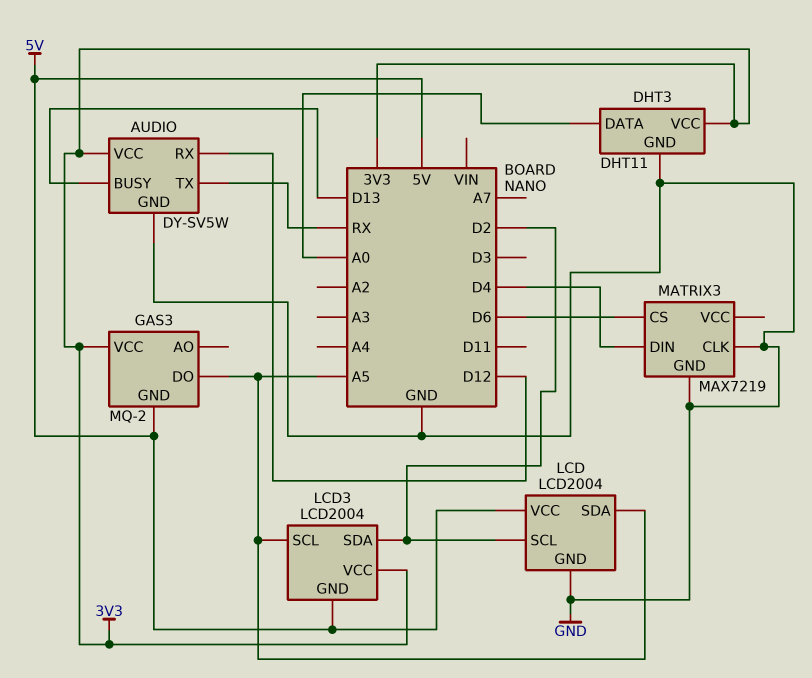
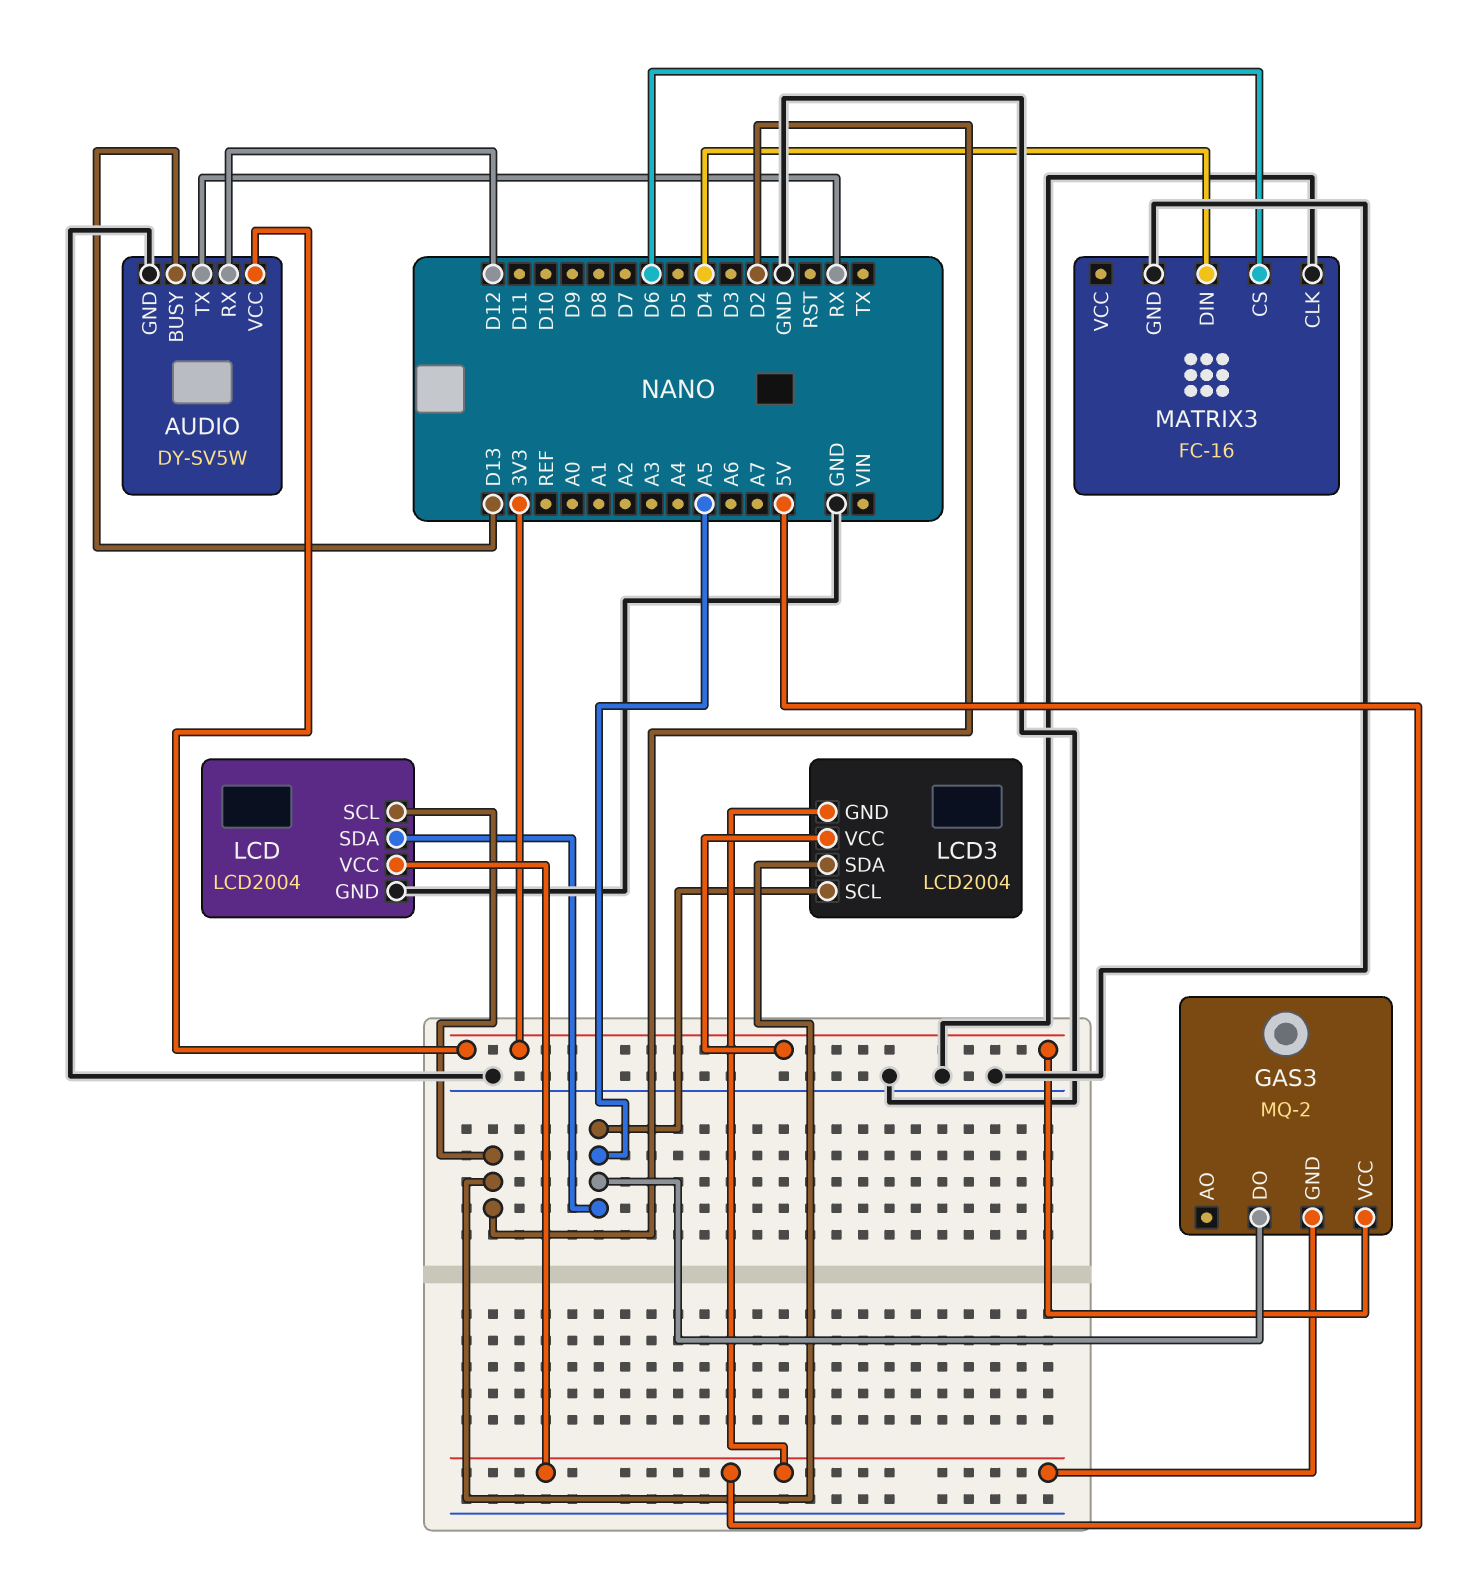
DHT3: DHT11 -> none
DHT3 pin DATA: A0 -> none
DHT3 pin GND: GND -> none
DHT3 pin VCC: 3V3 -> none
MATRIX3: MAX7219 -> FC-16

